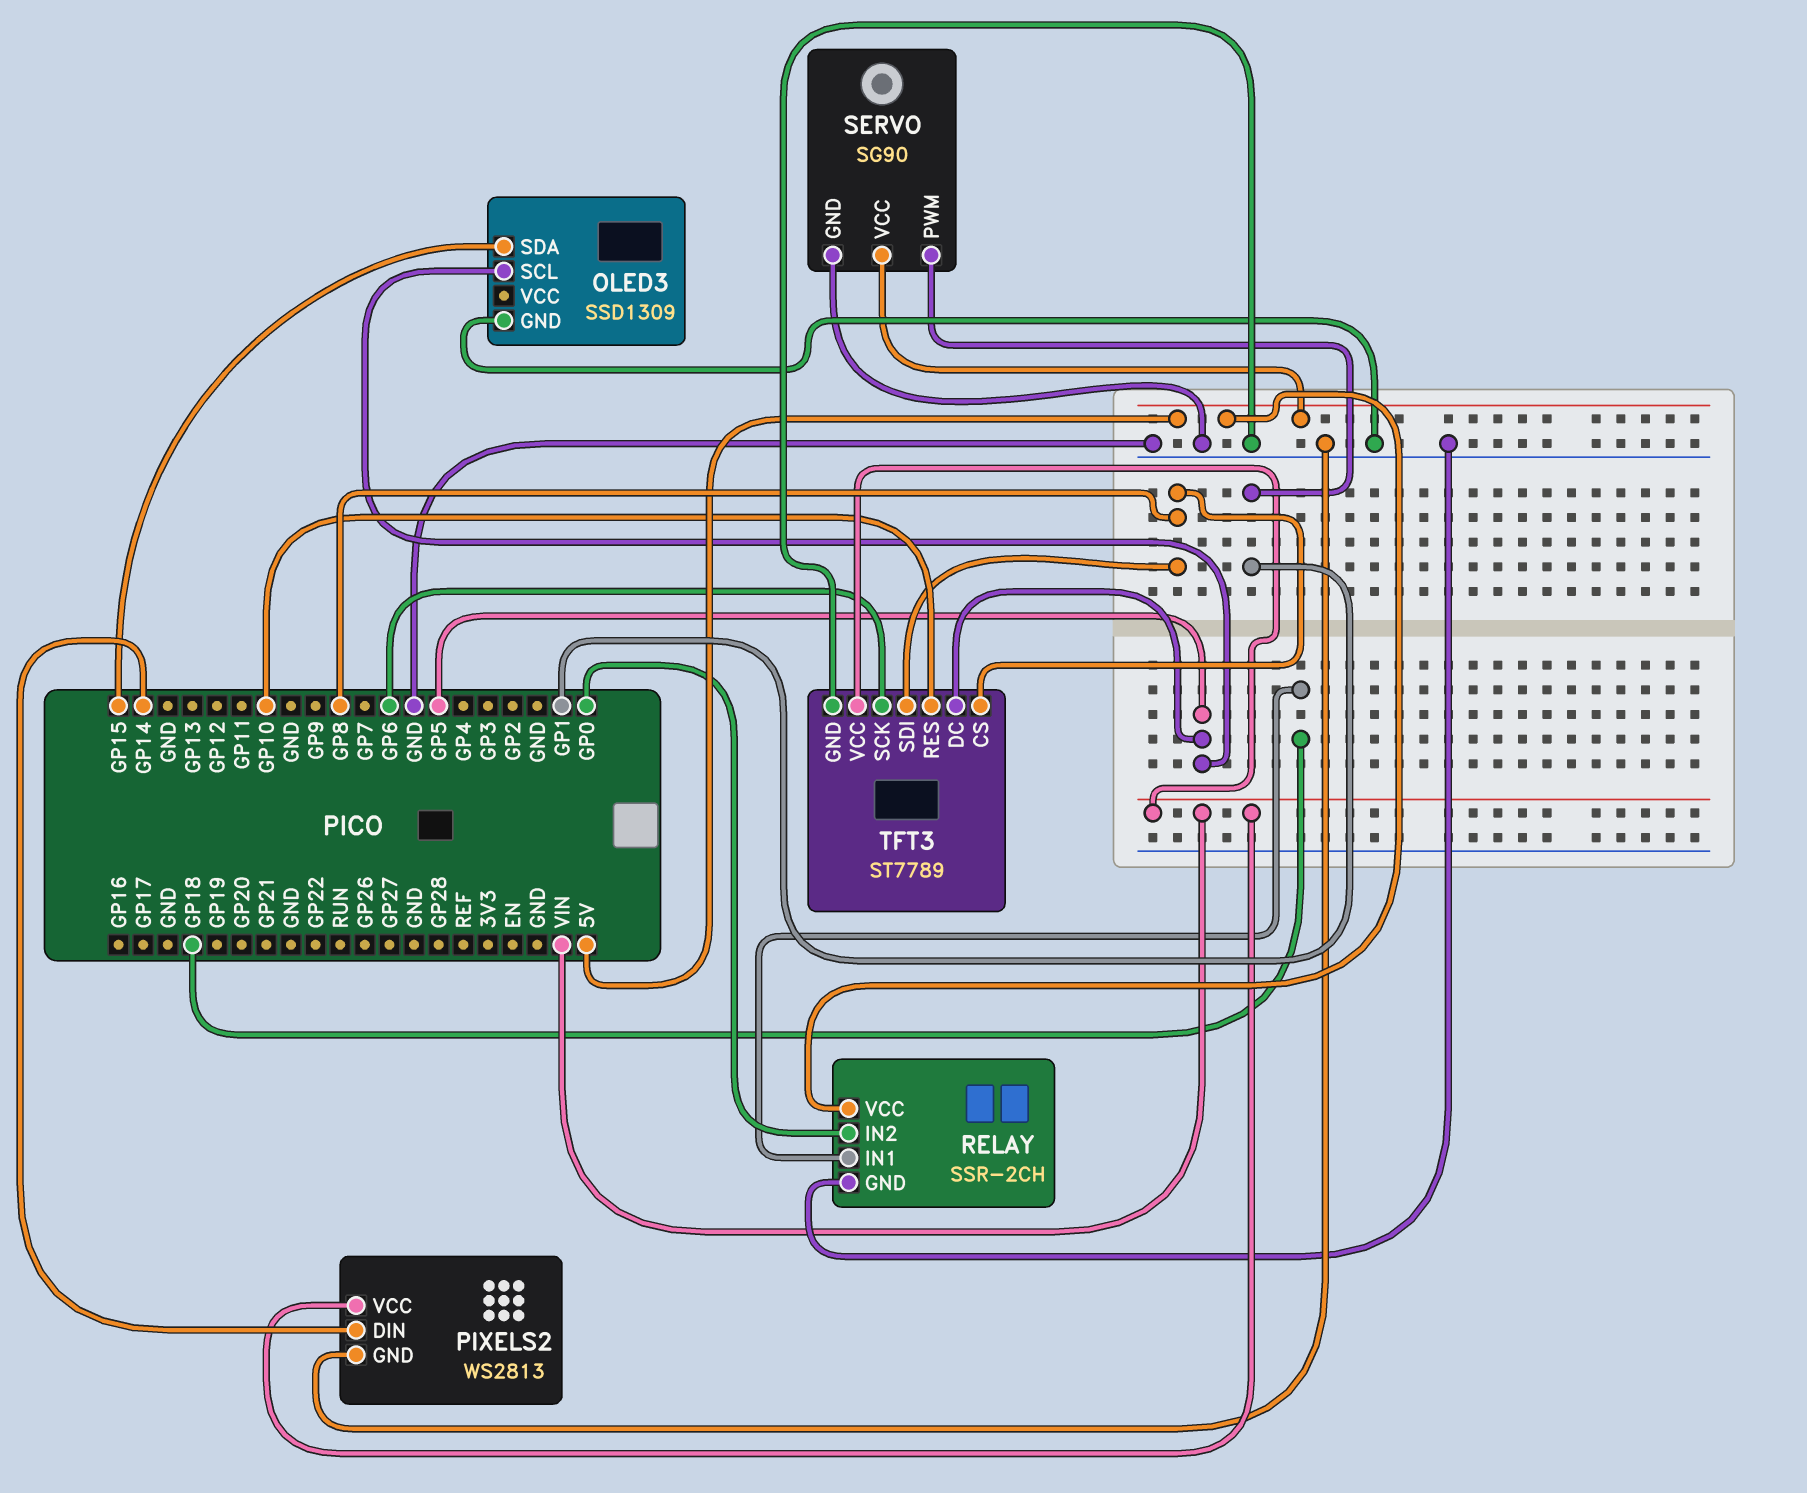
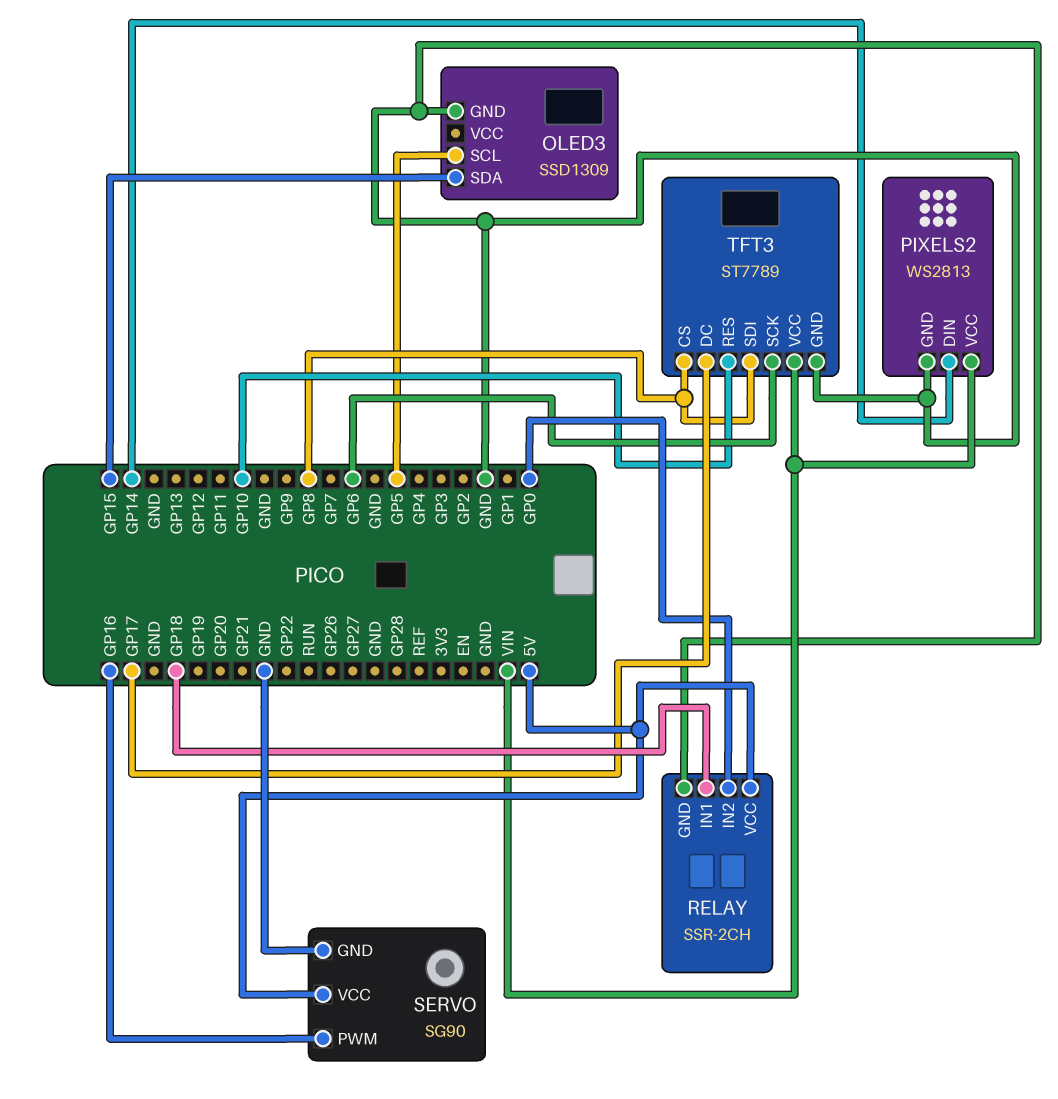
SERVO pin PWM: GP1 -> GP16
TFT3 pin DC: GP5 -> GP17

